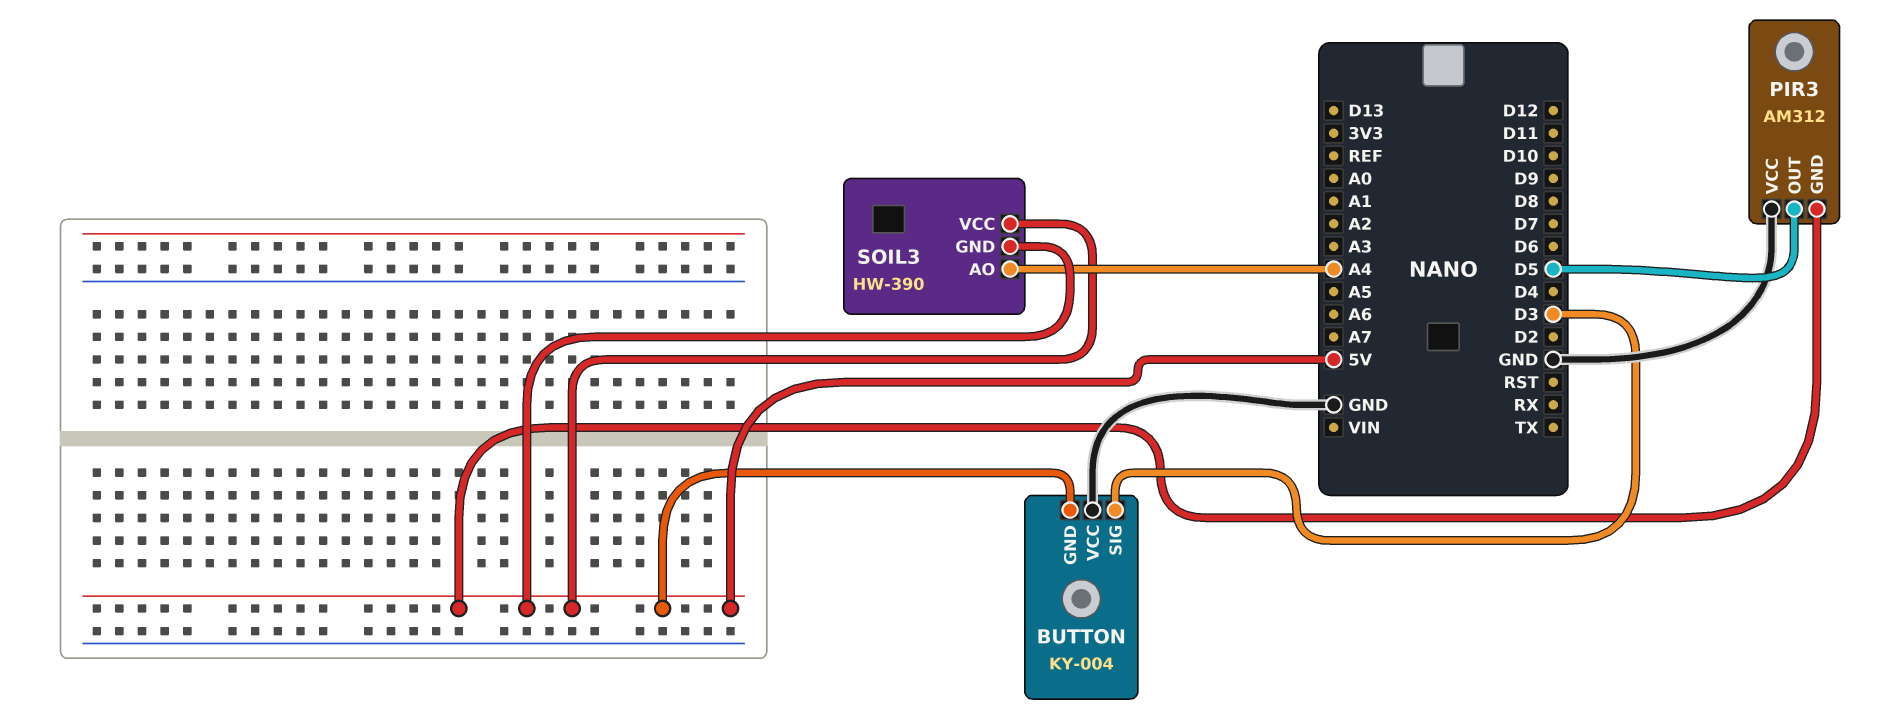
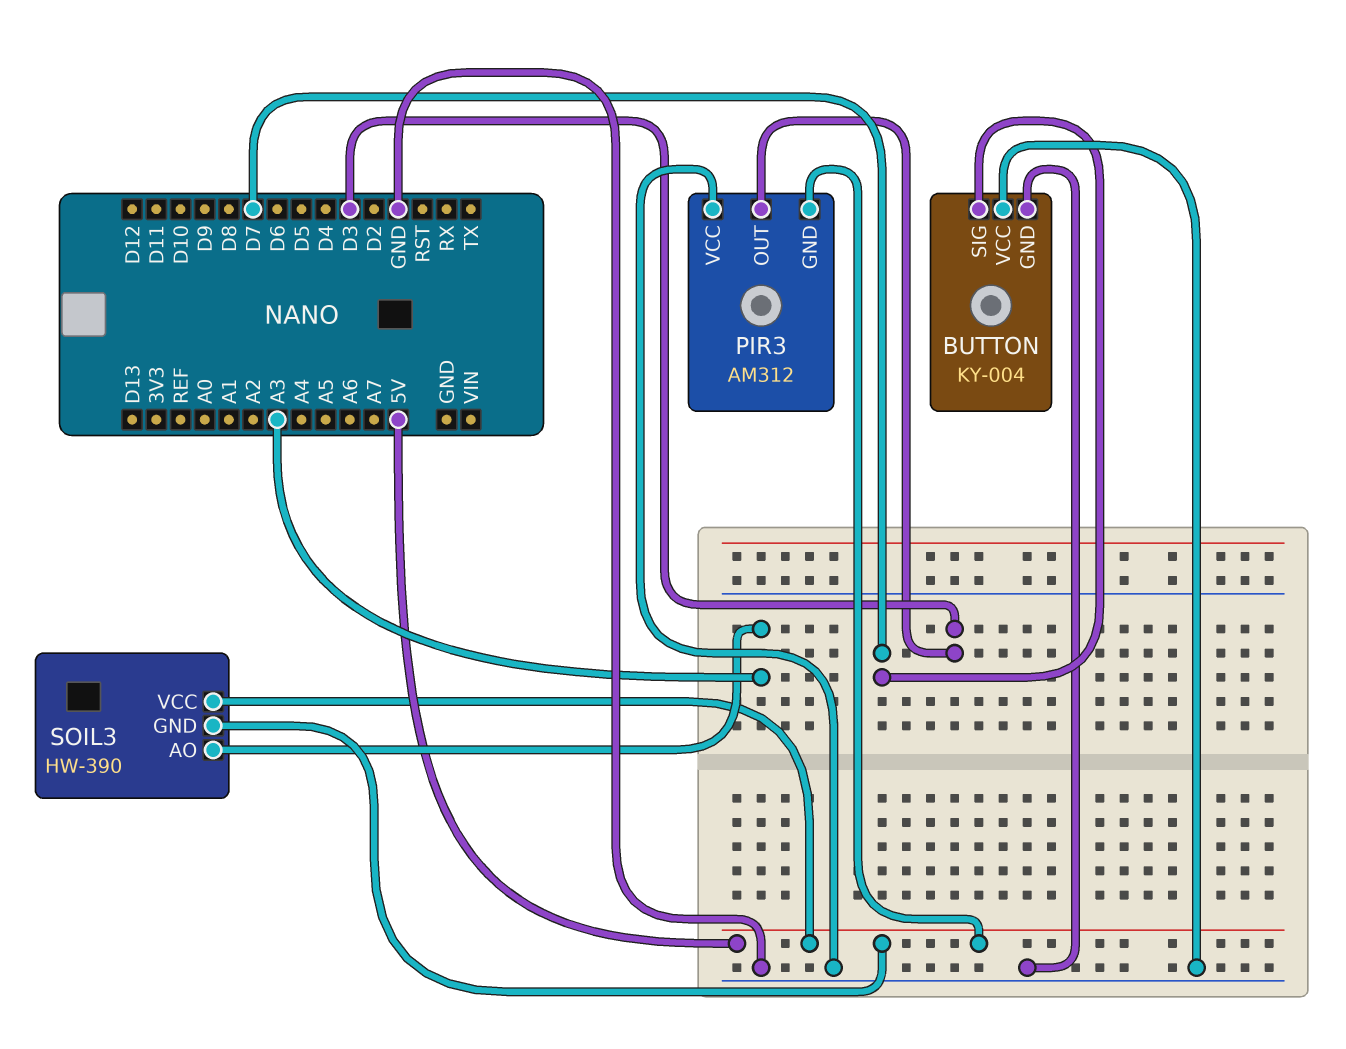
BUTTON pin GND: 5V -> GND
BUTTON pin SIG: D3 -> D7
PIR3 pin OUT: D5 -> D3
SOIL3 pin AO: A4 -> A3

